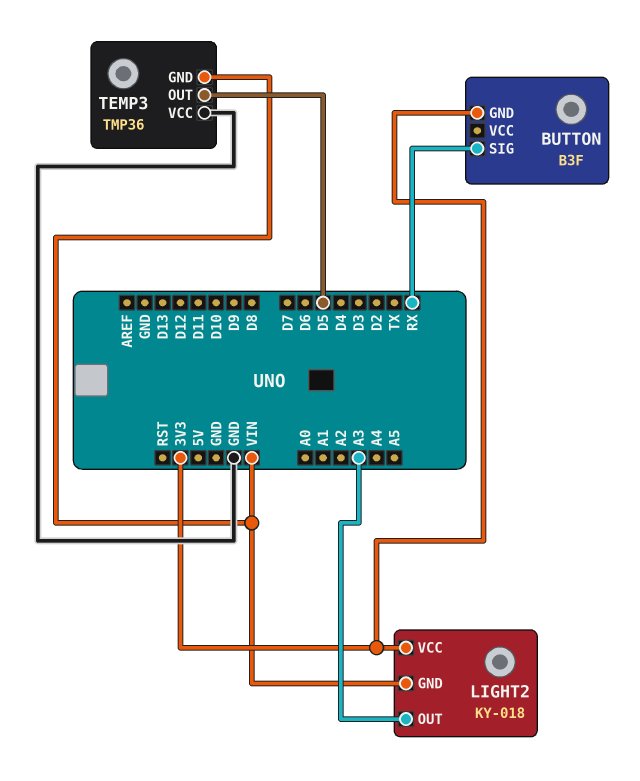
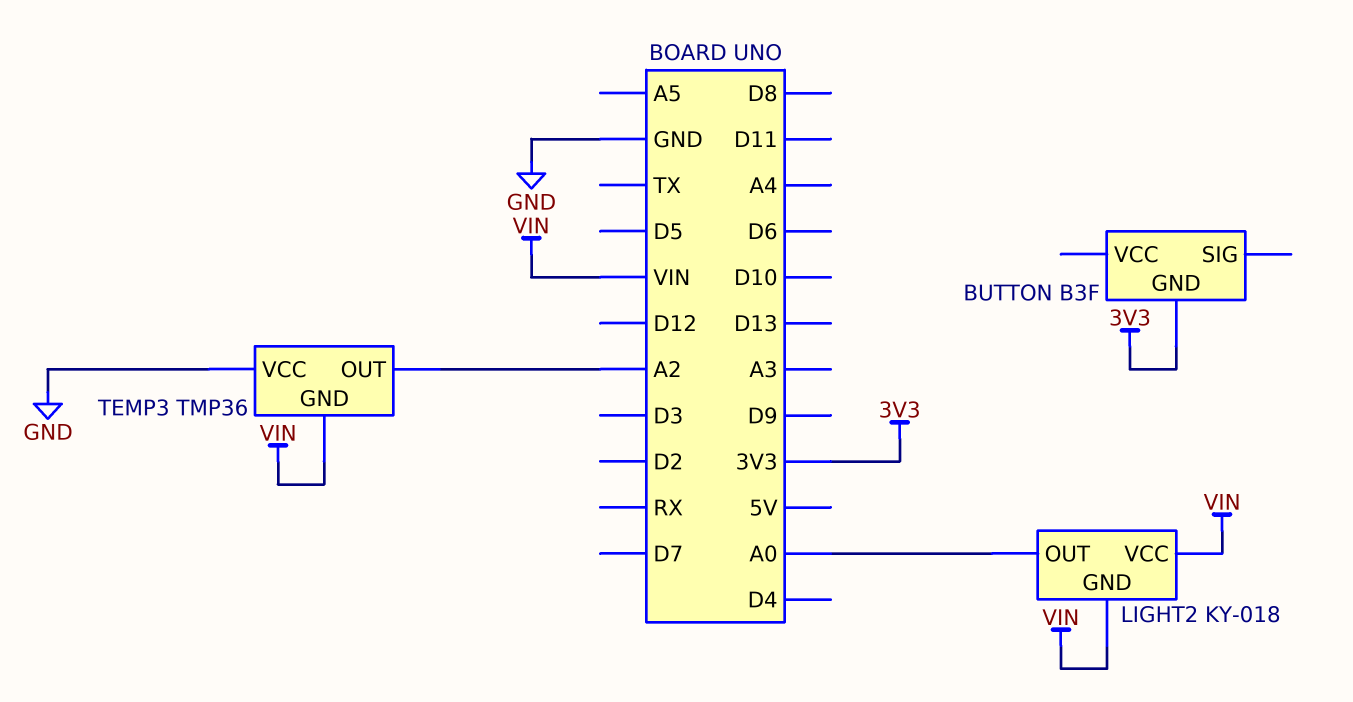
BUTTON pin SIG: RX -> none
LIGHT2 pin OUT: A3 -> A0
LIGHT2 pin VCC: 3V3 -> VIN
TEMP3 pin OUT: D5 -> A2

